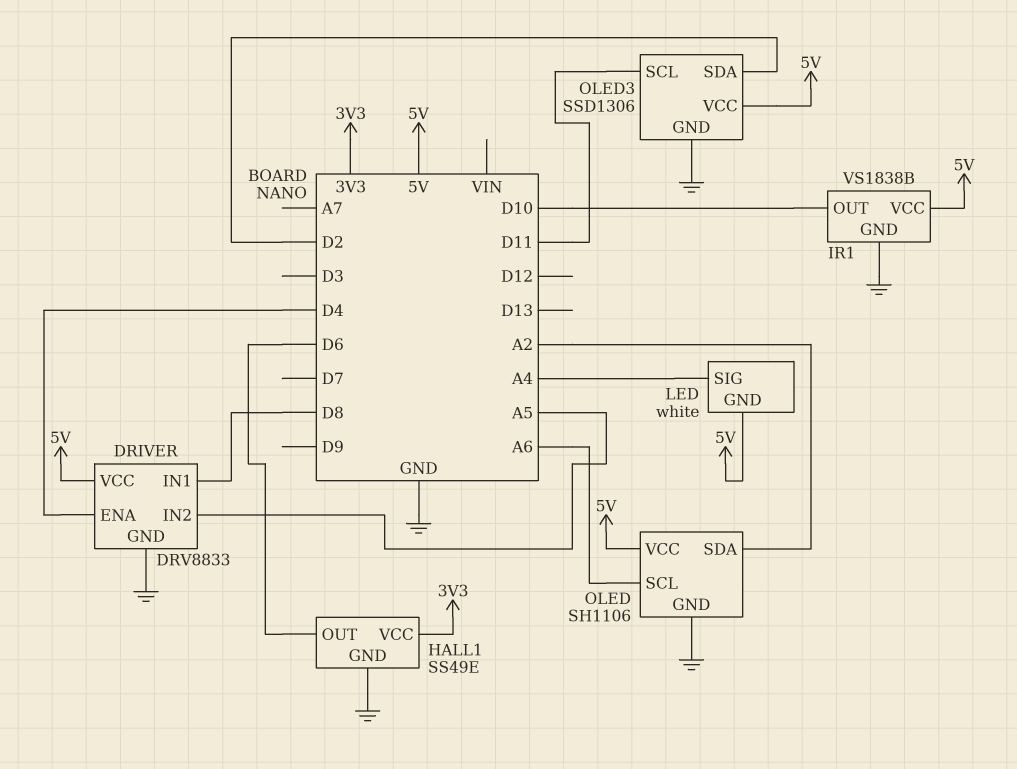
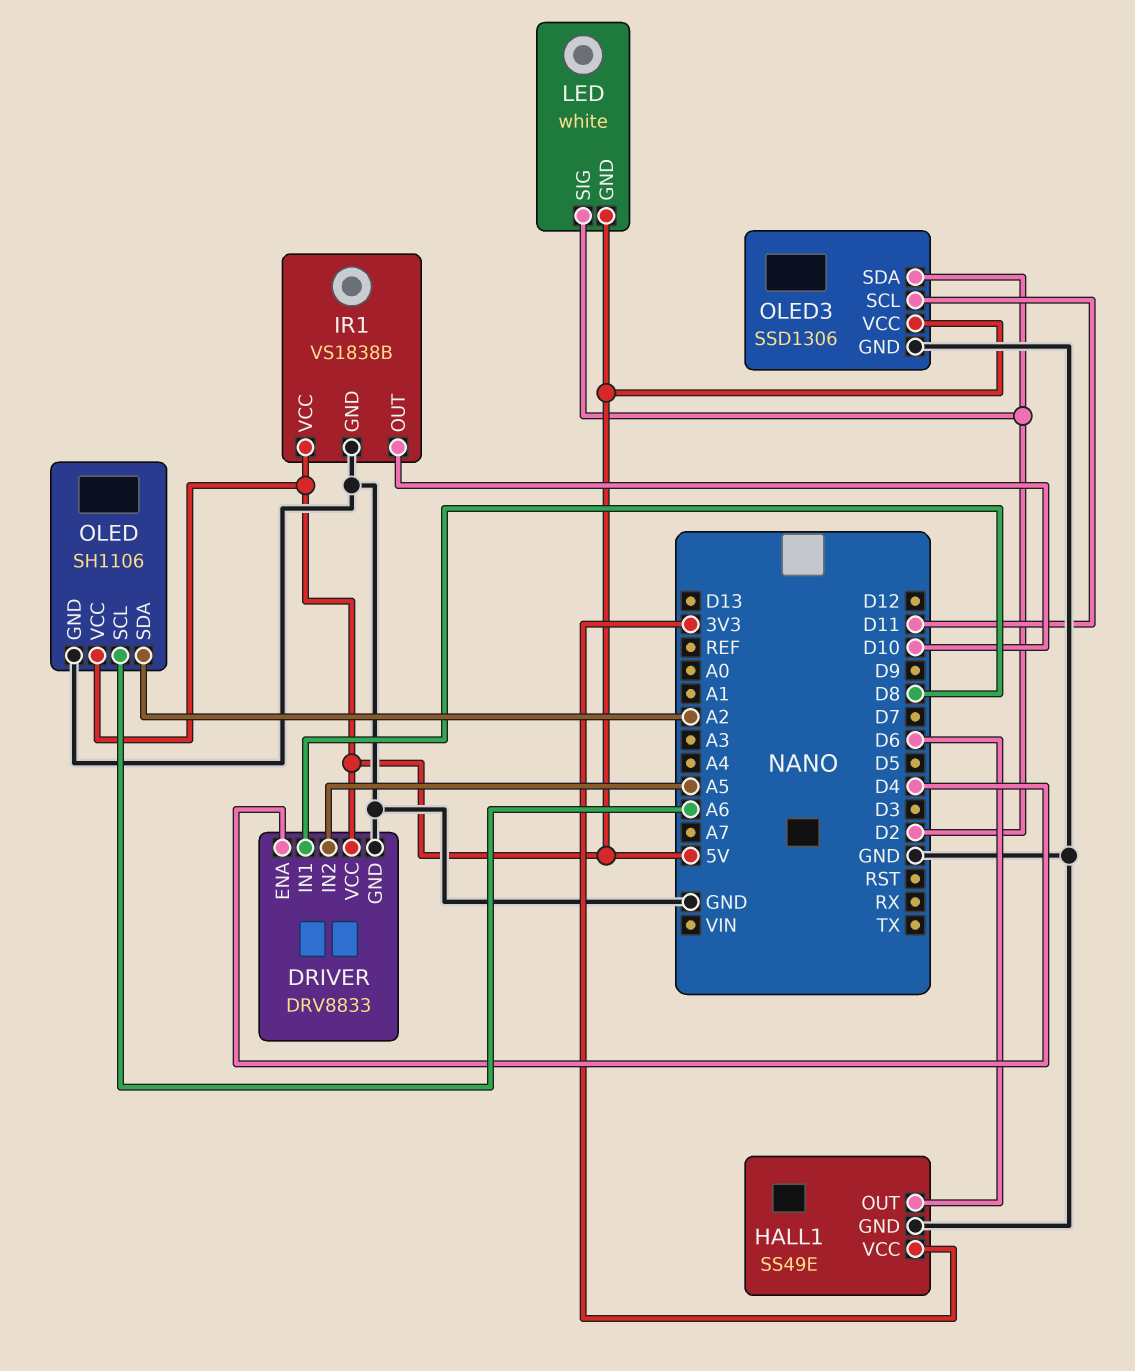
LED pin SIG: A4 -> D2

